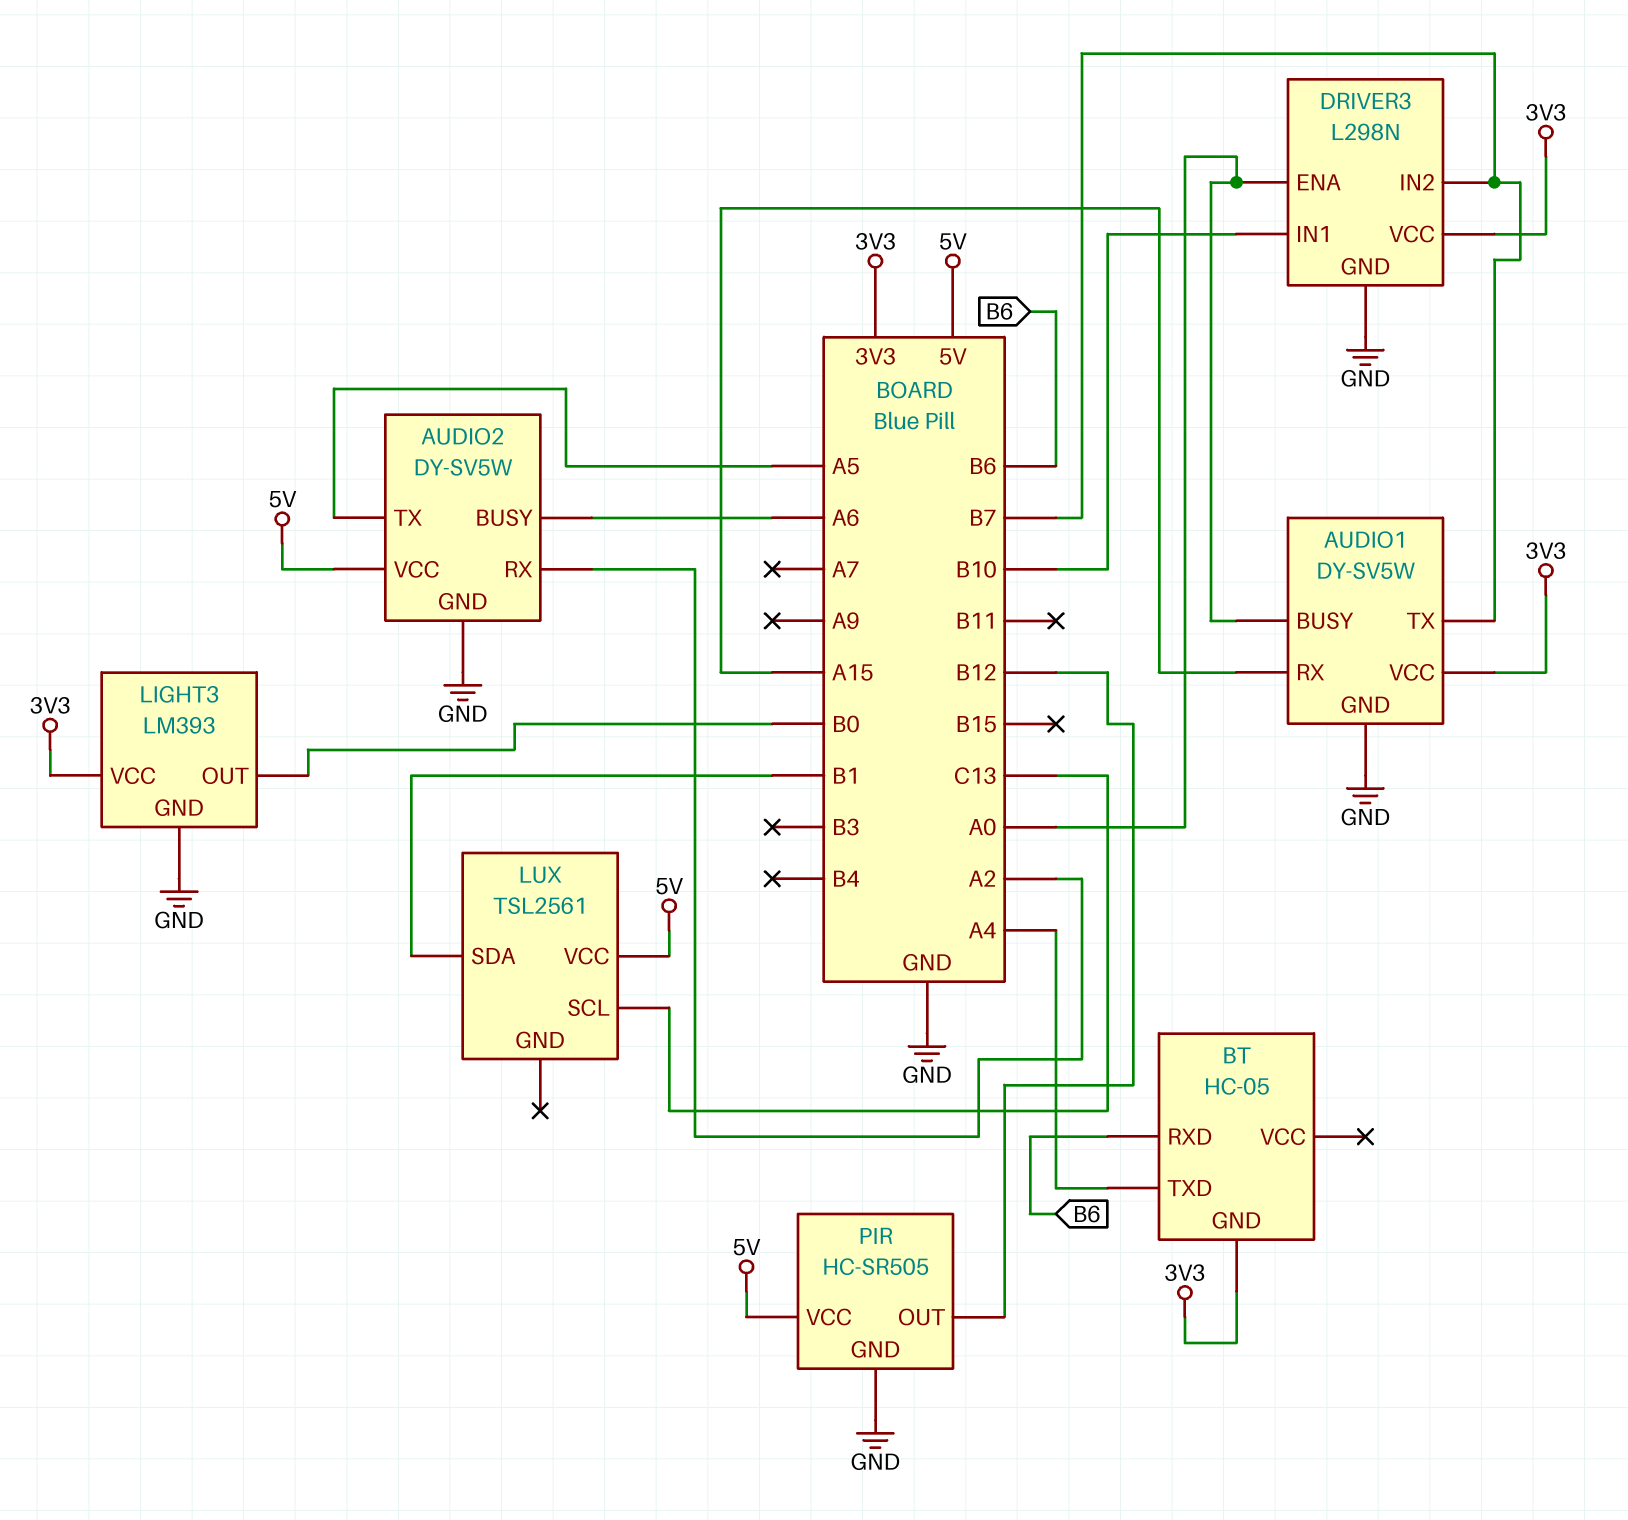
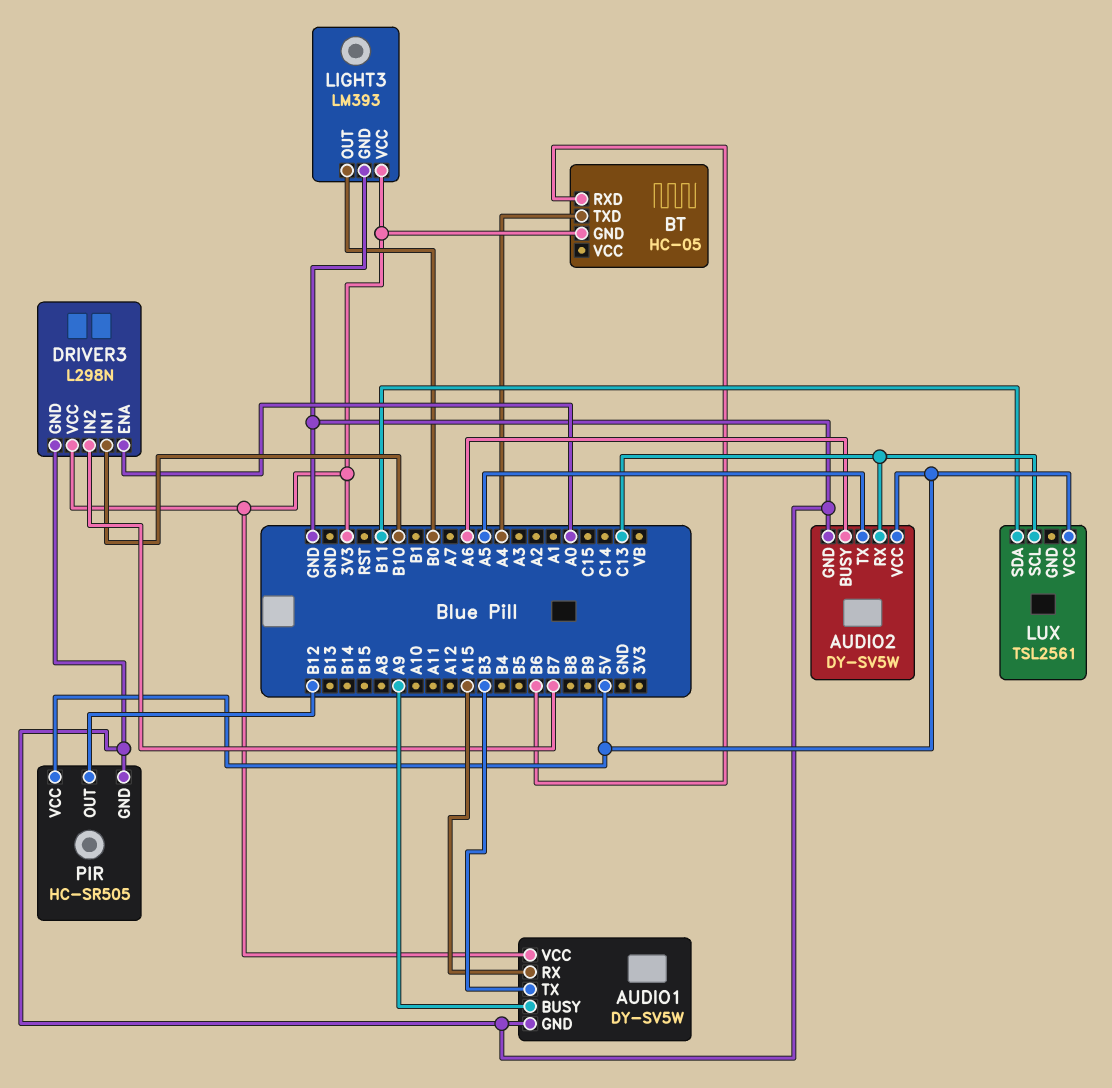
AUDIO1 pin BUSY: A0 -> A9
AUDIO1 pin TX: B7 -> B3
AUDIO2 pin RX: A2 -> C13
LUX pin SDA: B1 -> B11

